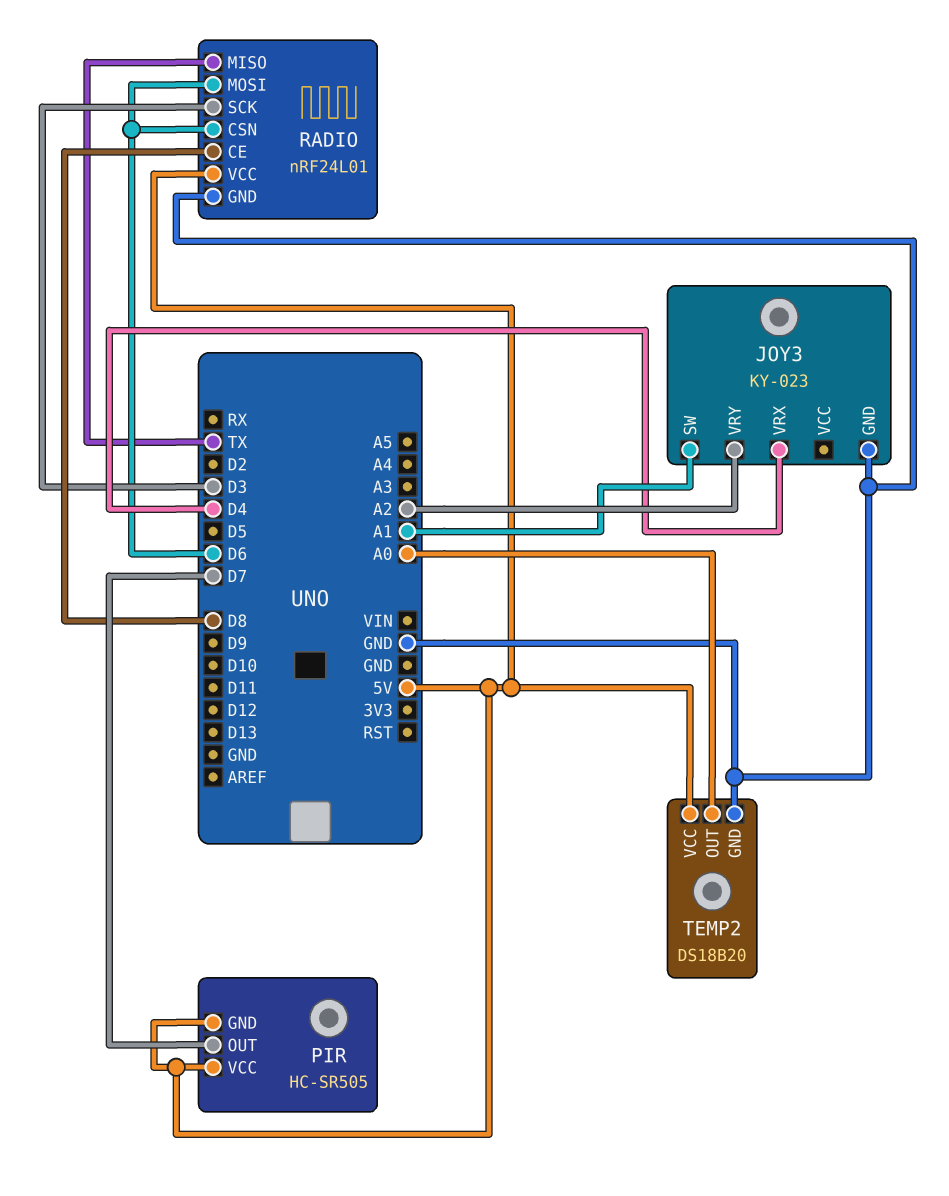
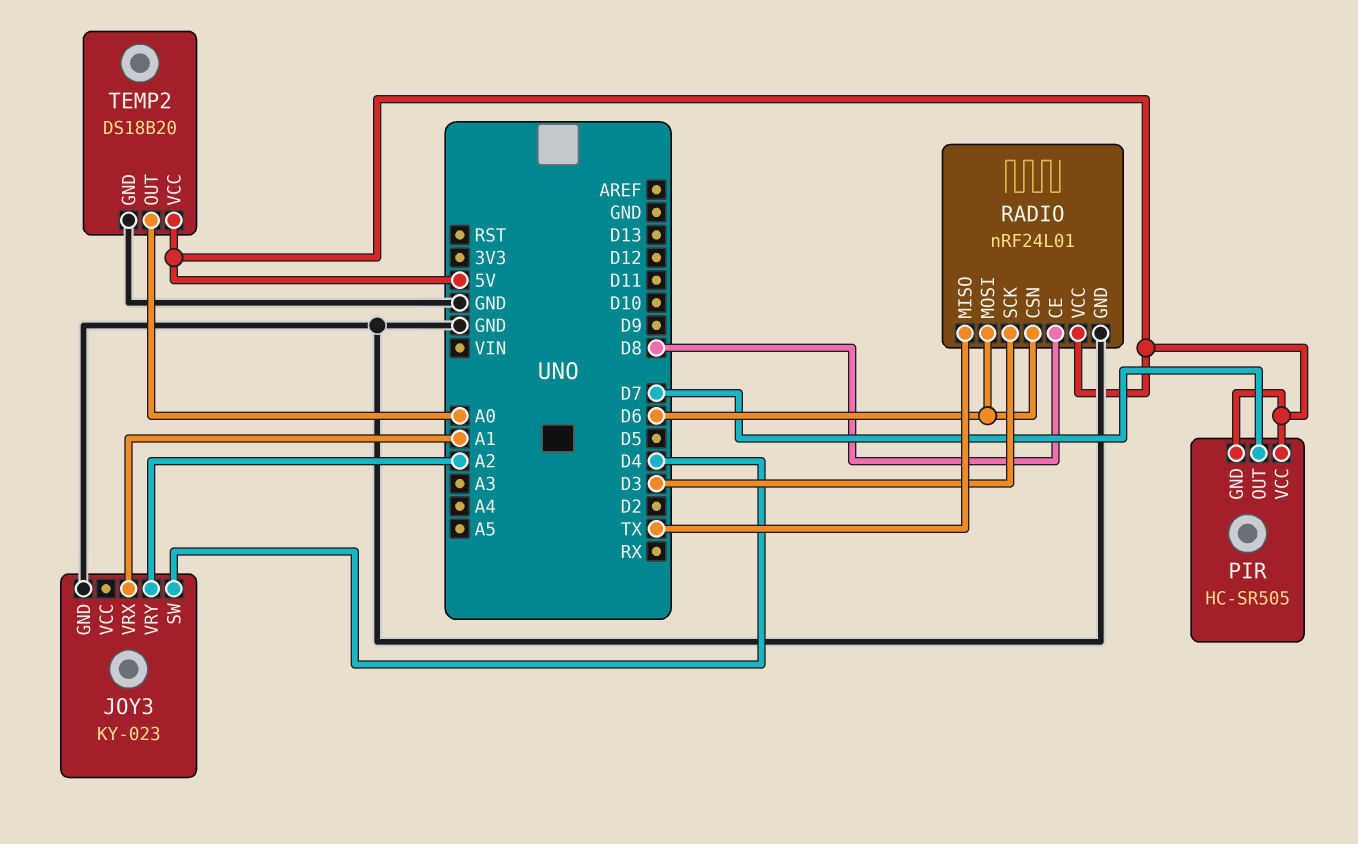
JOY3 pin SW: A1 -> D4
JOY3 pin VRX: D4 -> A1

